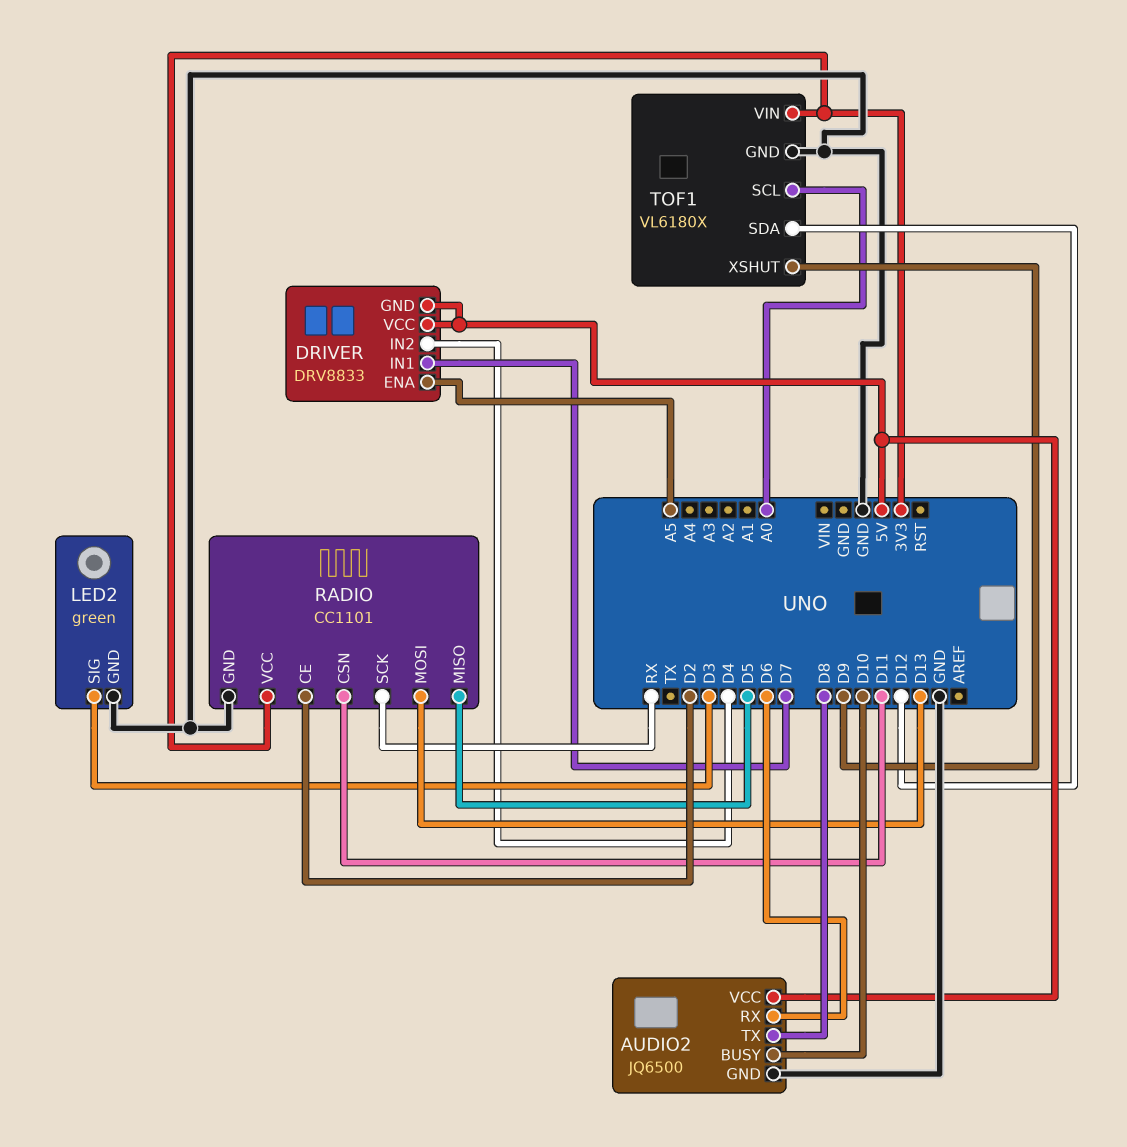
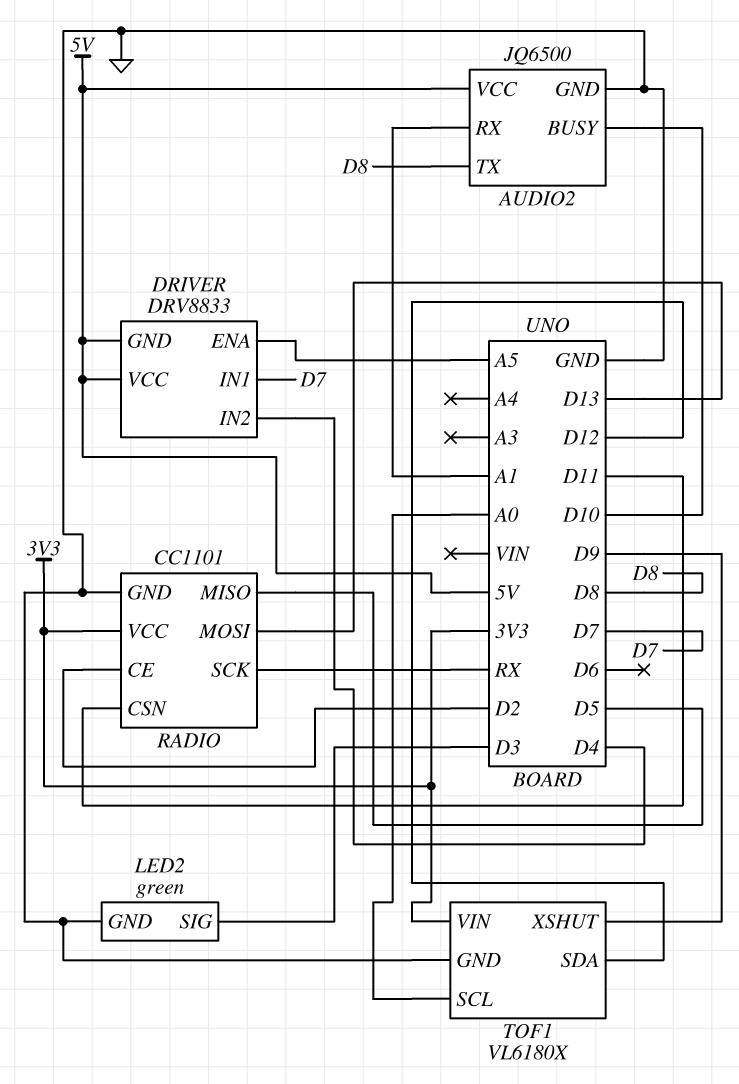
AUDIO2 pin RX: D6 -> A1

